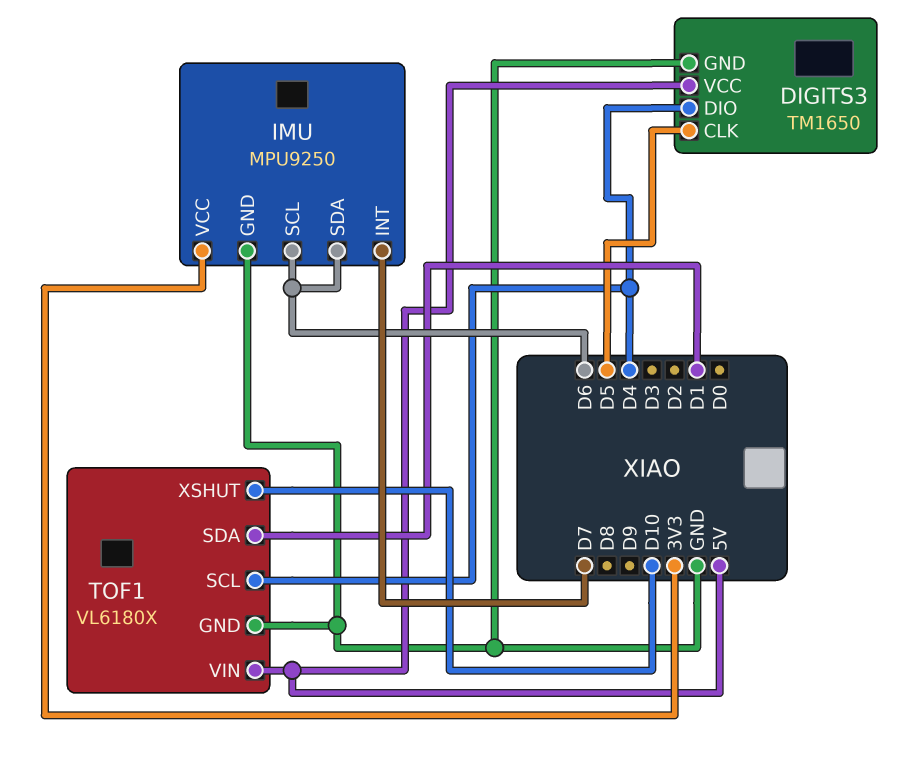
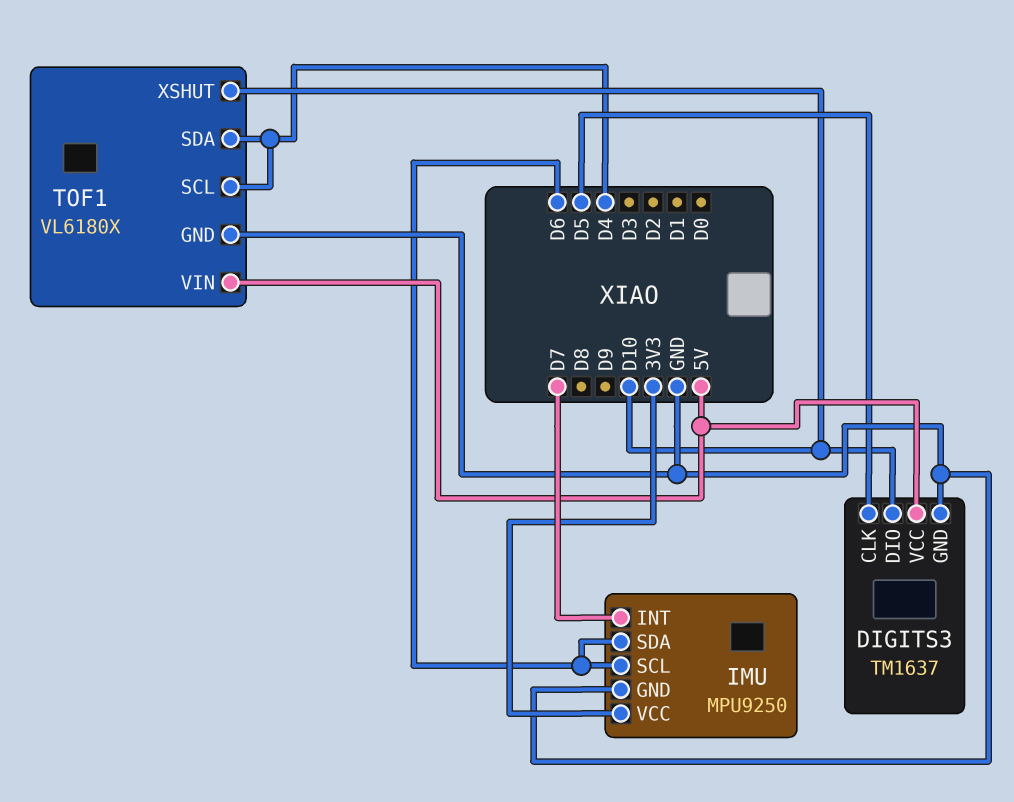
DIGITS3: TM1650 -> TM1637
DIGITS3 pin DIO: D4 -> D10
TOF1 pin SDA: D1 -> D4

